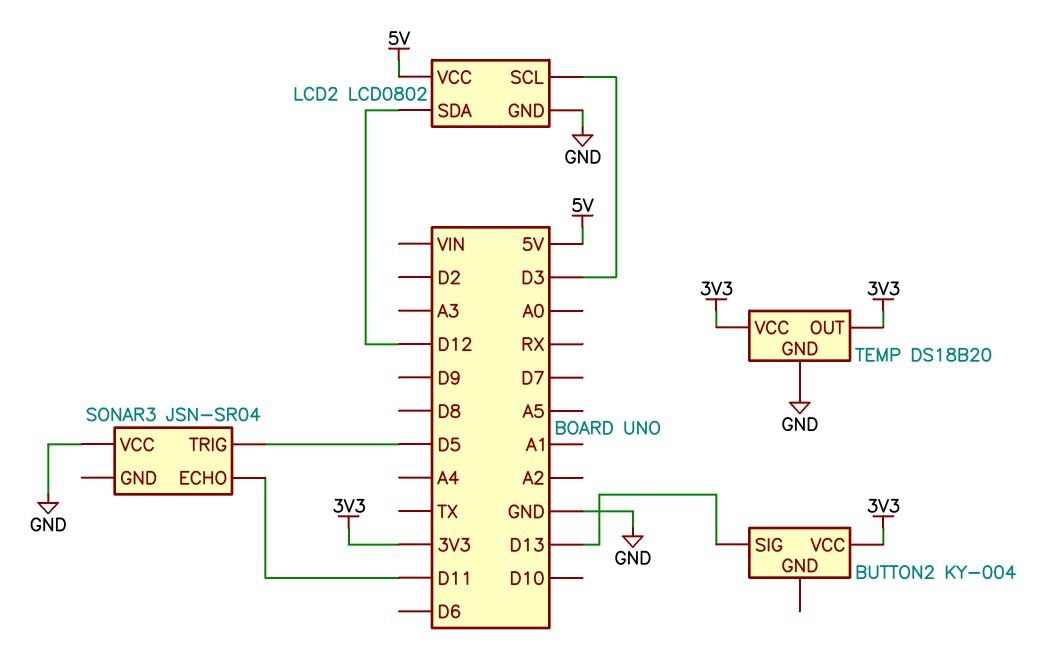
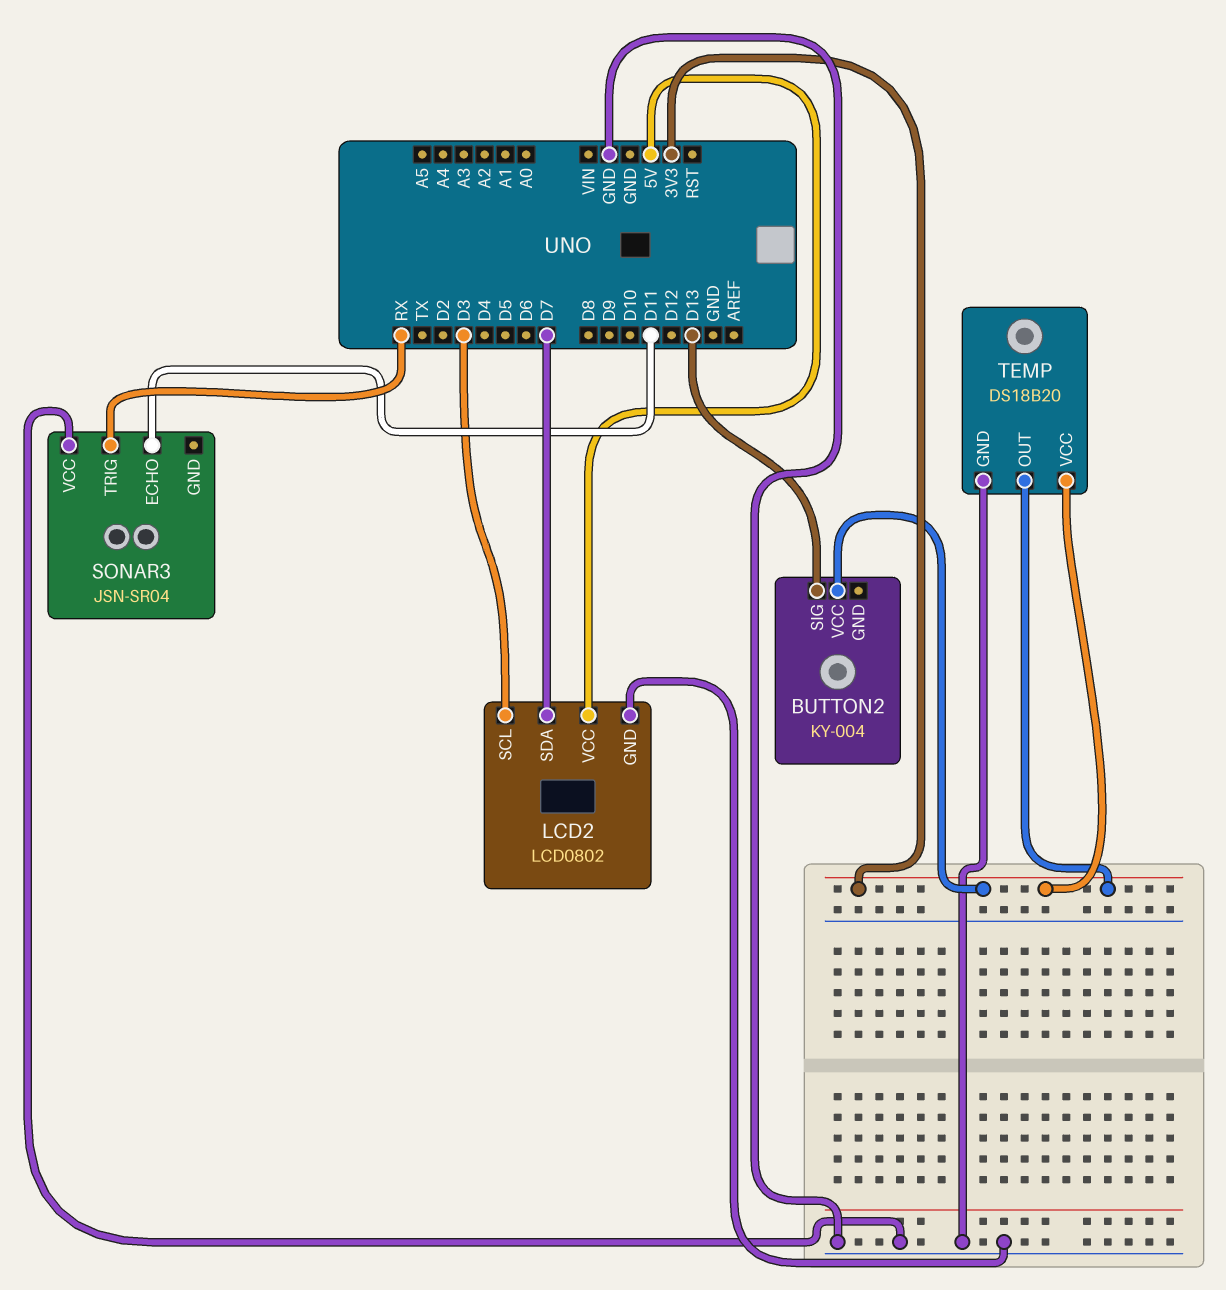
LCD2 pin SDA: D12 -> D7
SONAR3 pin TRIG: D5 -> RX

